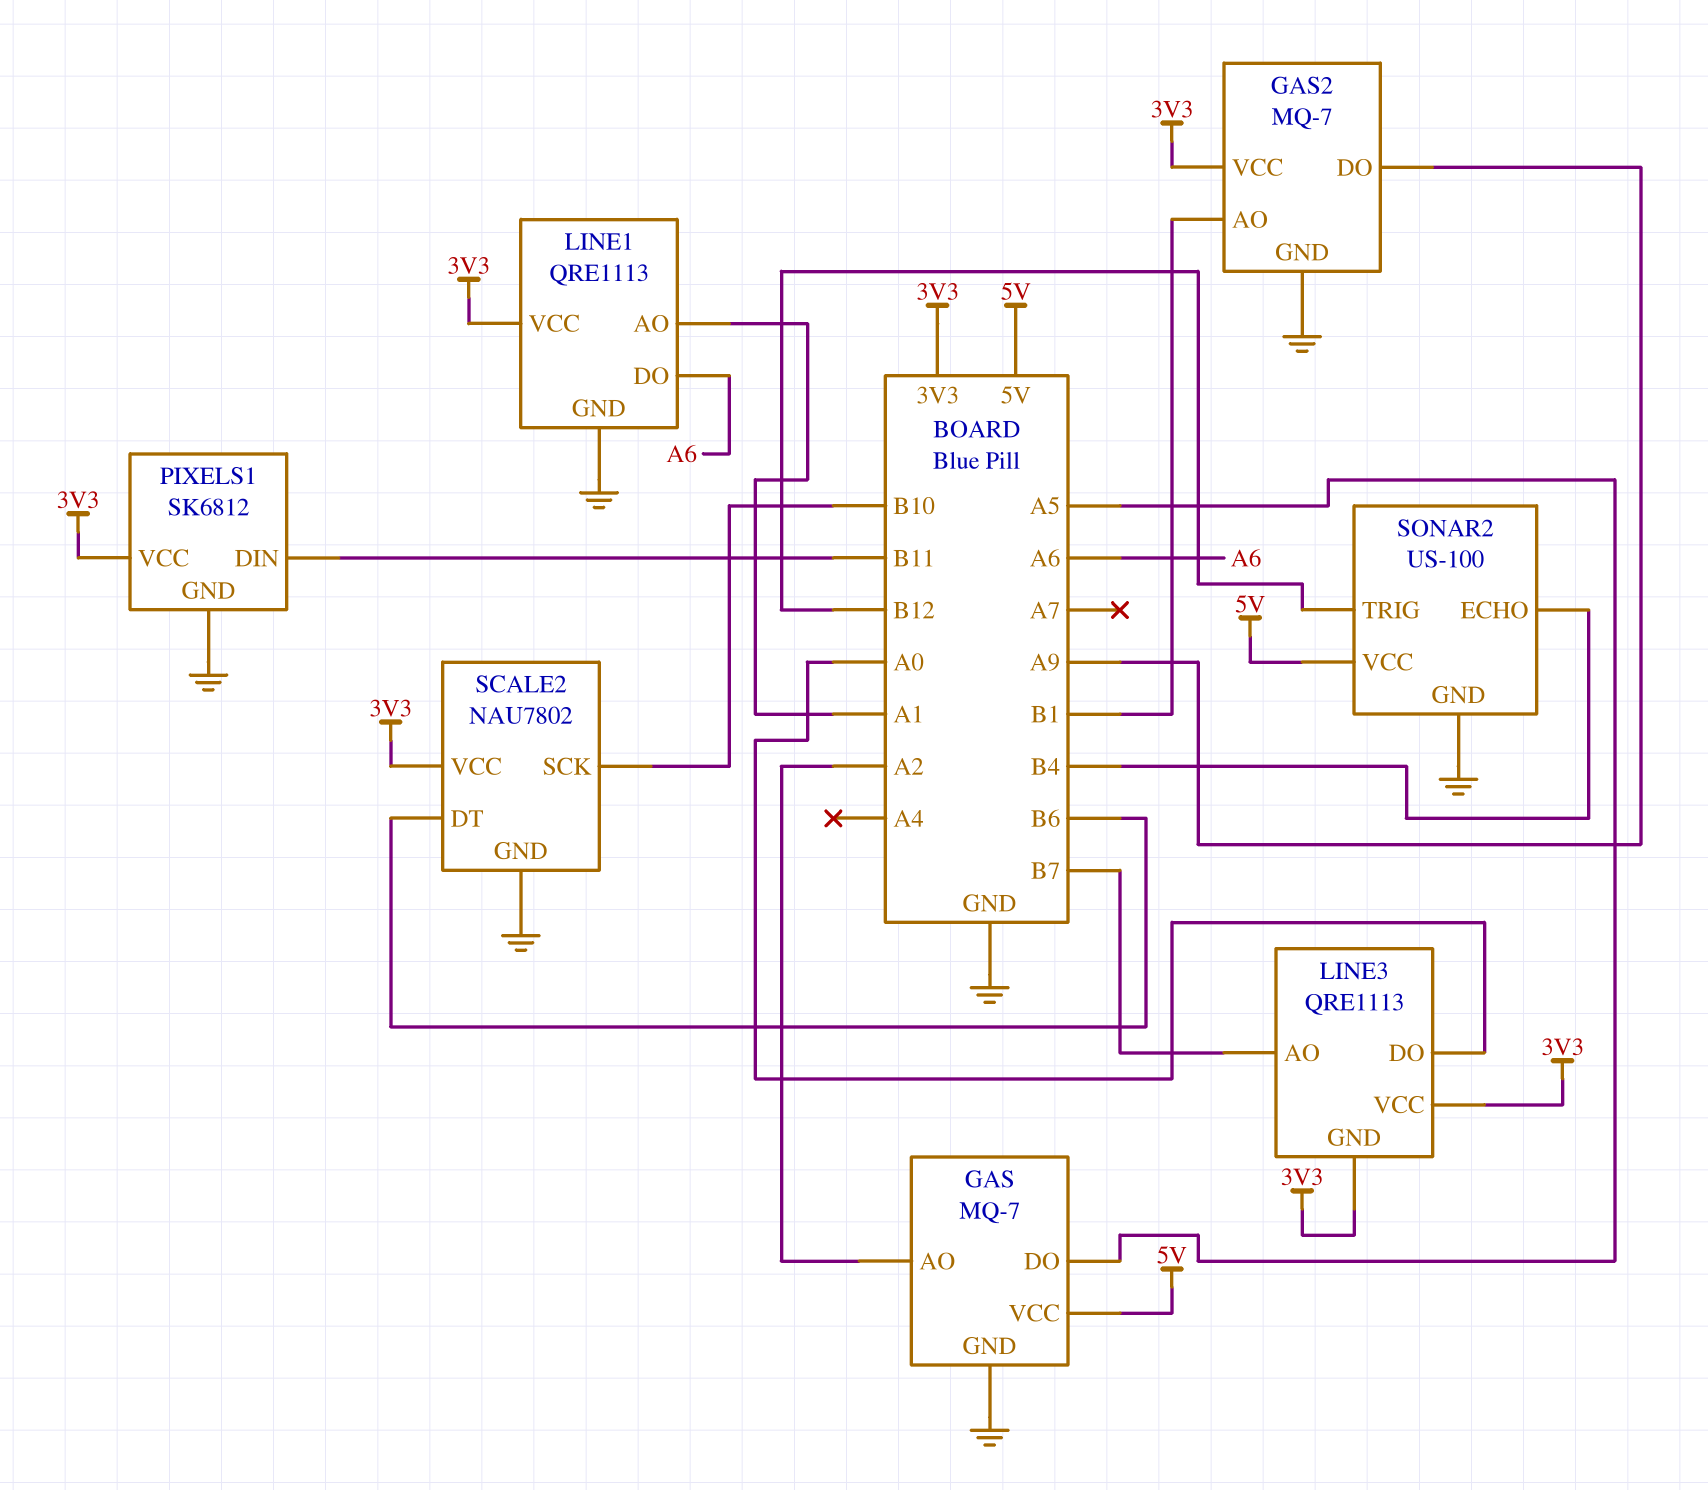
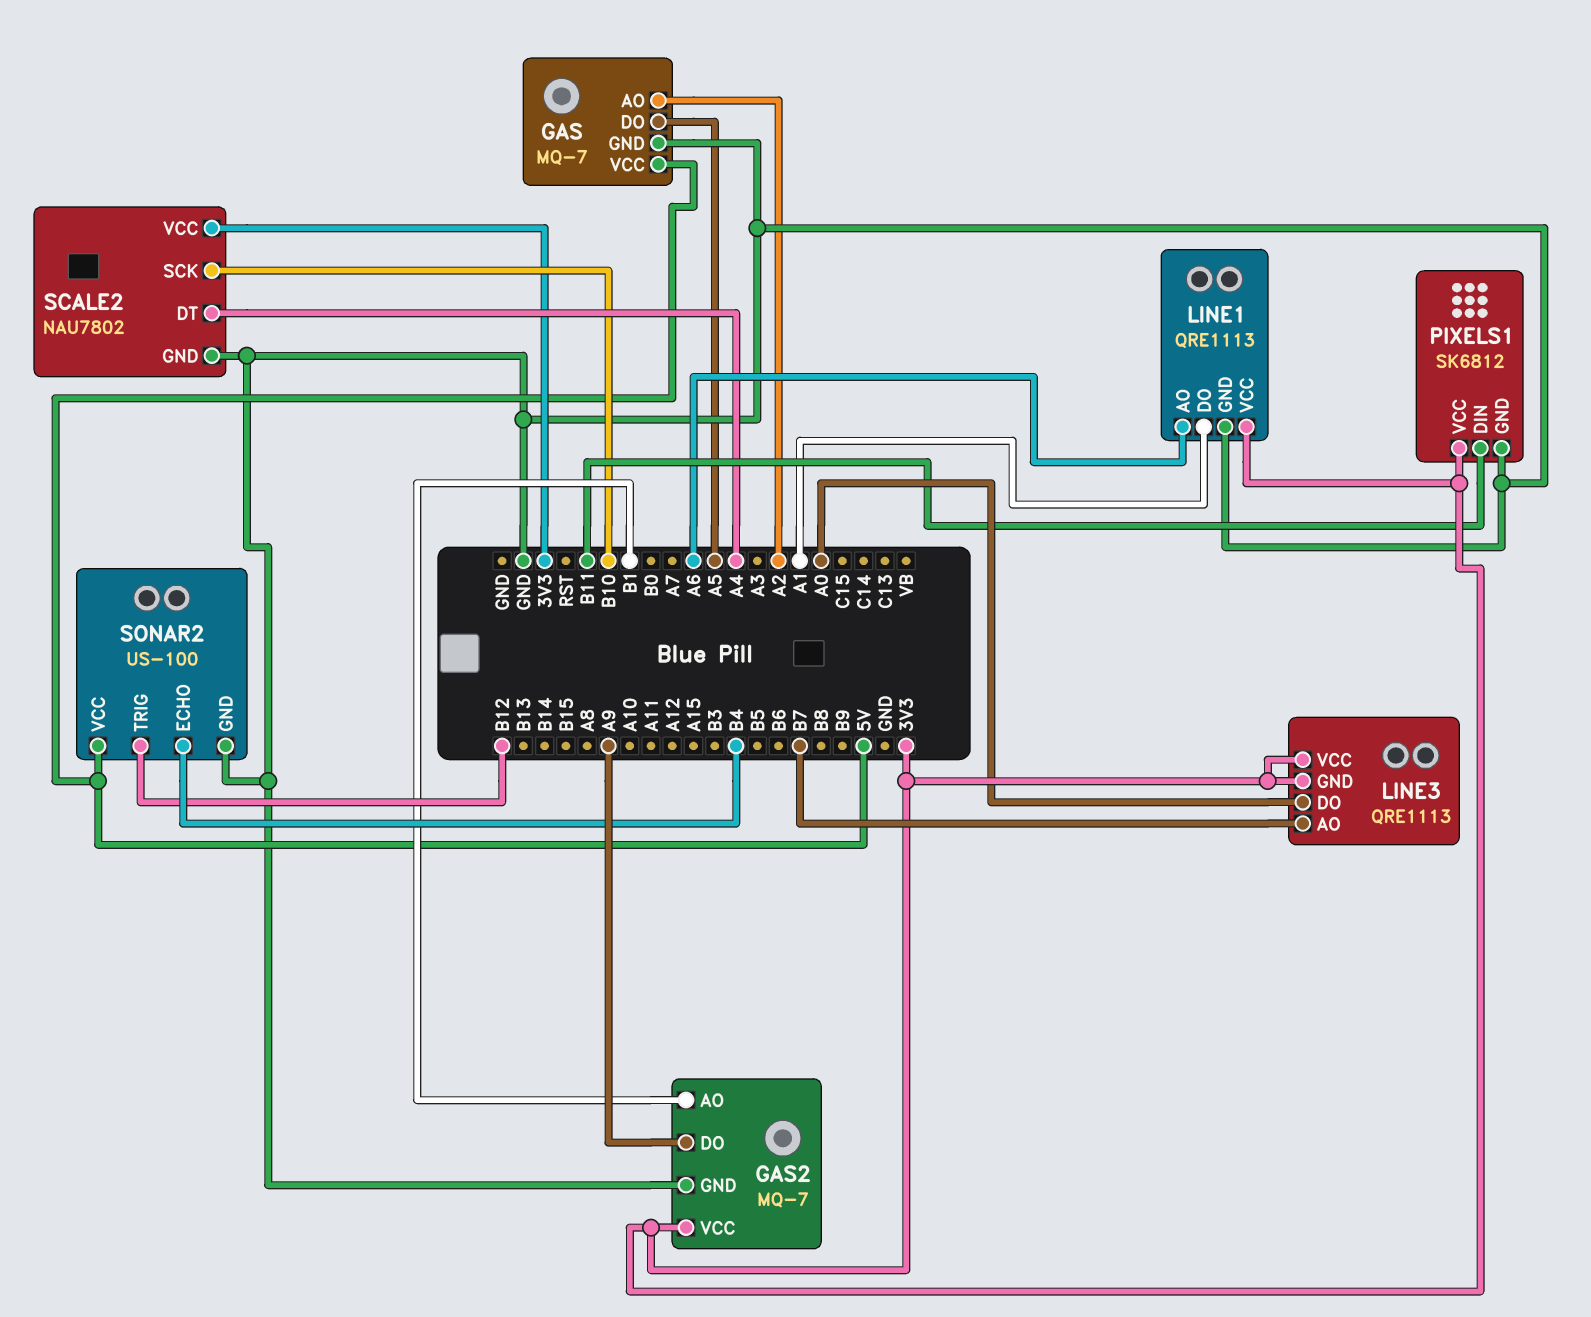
LINE1 pin AO: A1 -> A6
LINE1 pin DO: A6 -> A1
SCALE2 pin DT: B6 -> A4

